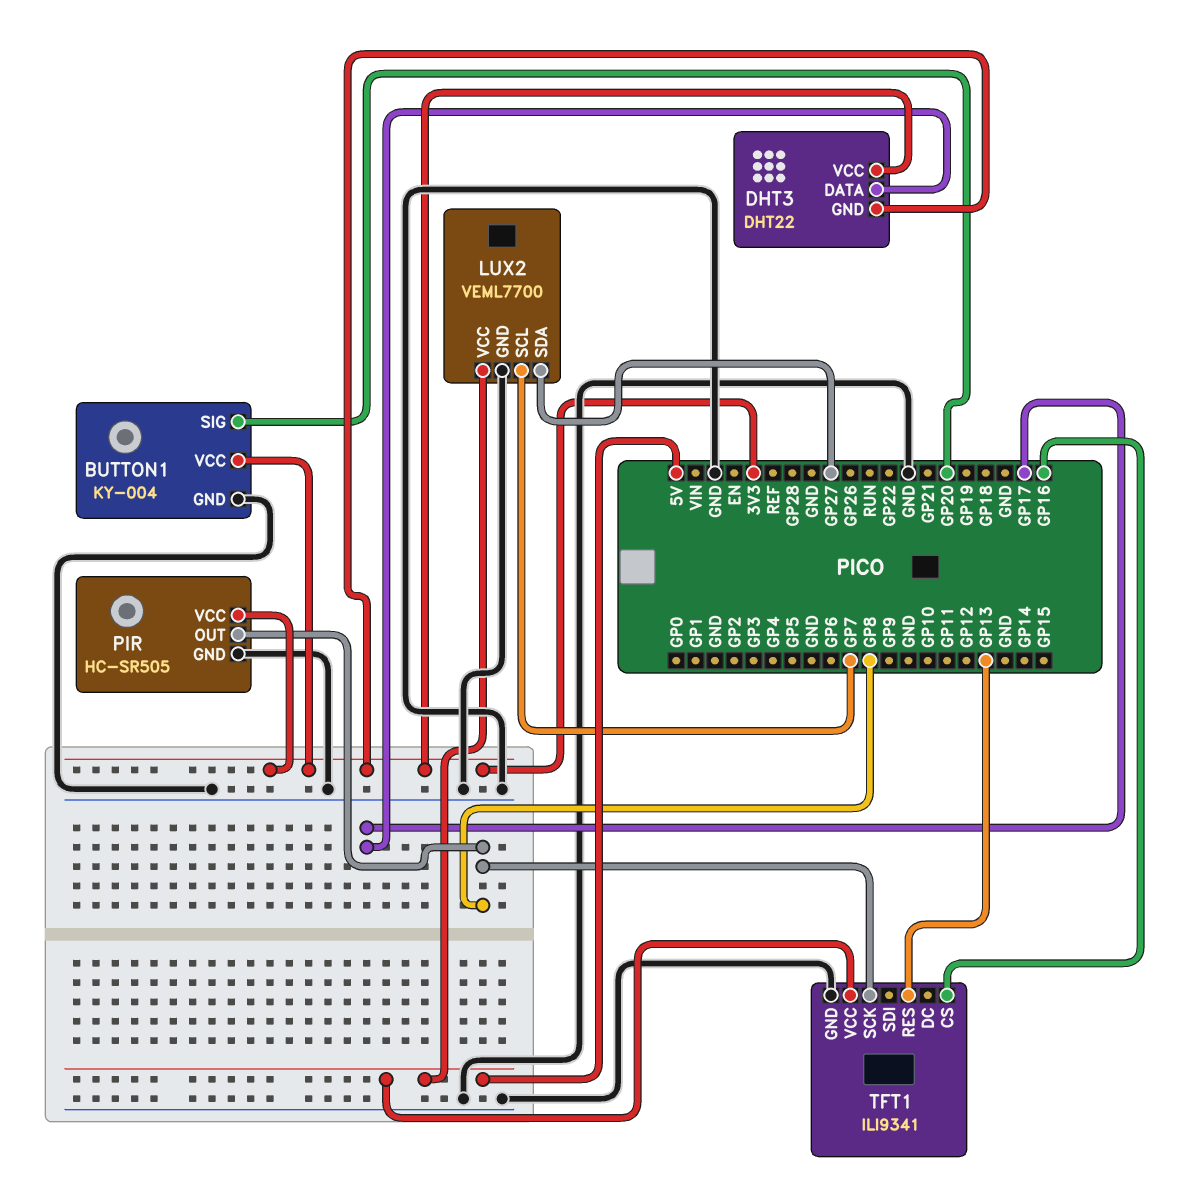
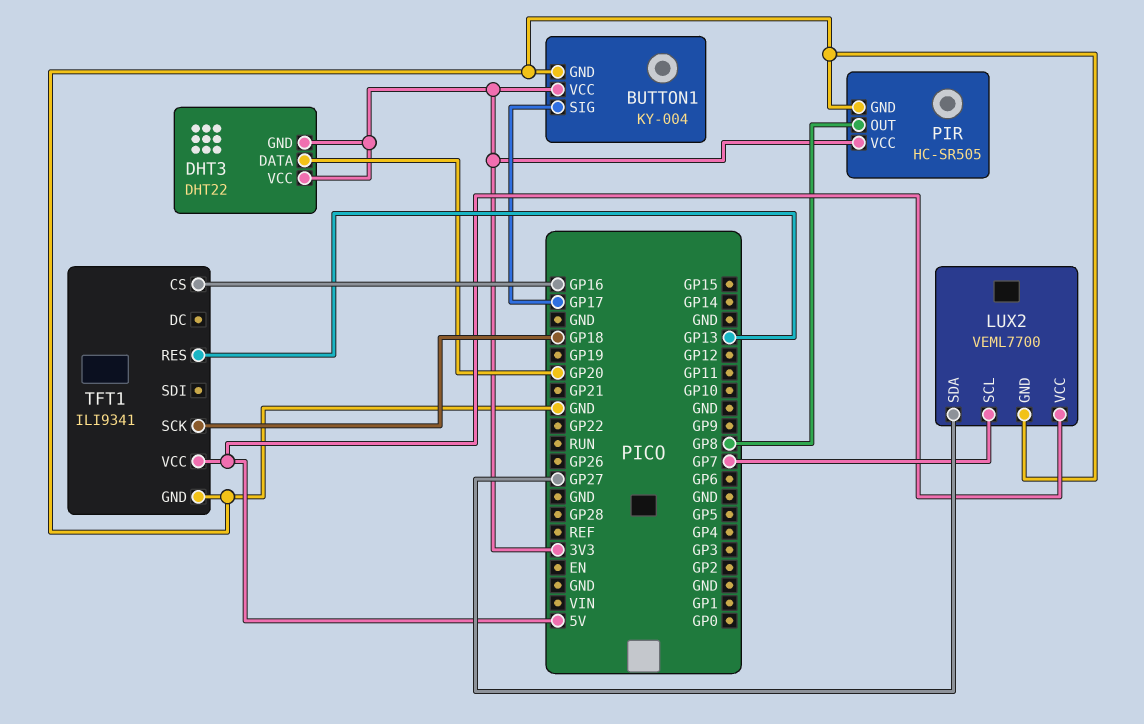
BUTTON1 pin SIG: GP20 -> GP17
DHT3 pin DATA: GP17 -> GP20
TFT1 pin SCK: GP8 -> GP18

